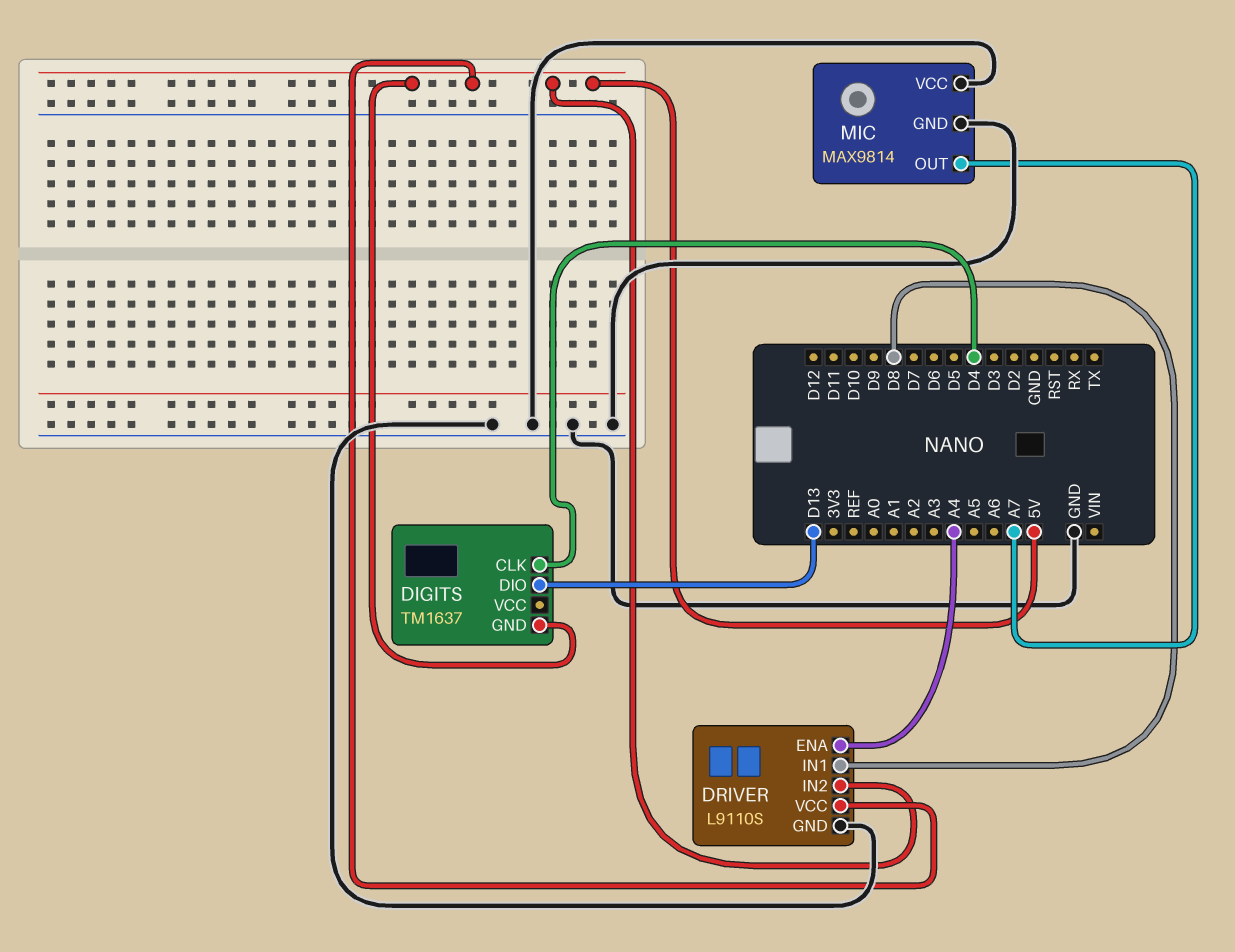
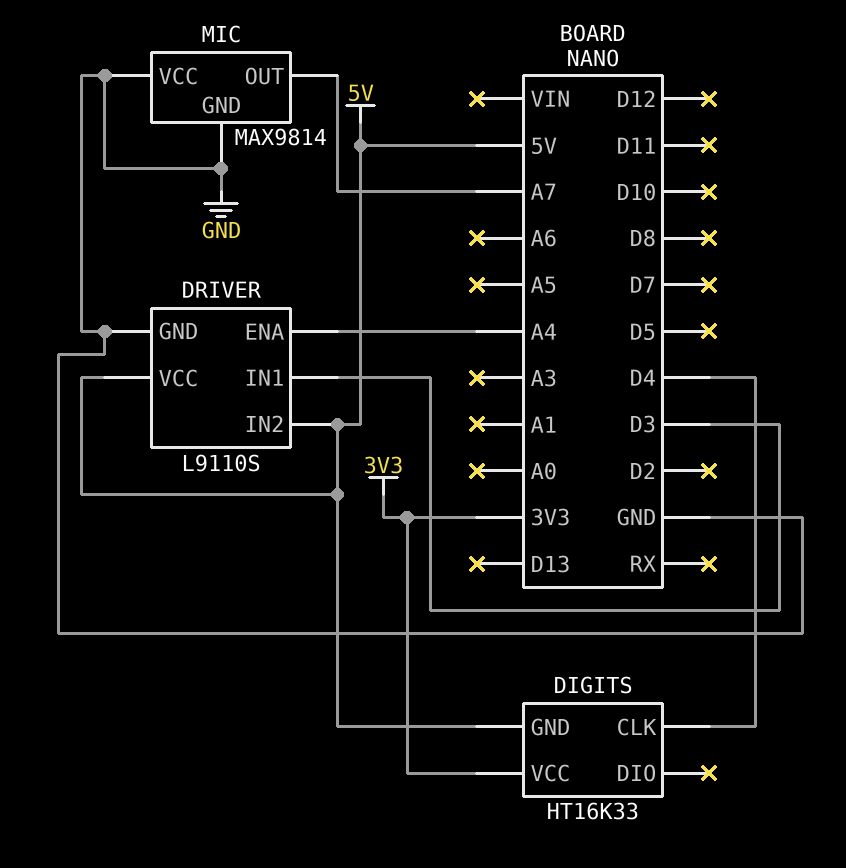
DIGITS: TM1637 -> HT16K33
DIGITS pin DIO: D13 -> none
DIGITS pin VCC: none -> 3V3
DRIVER pin IN1: D8 -> D3

